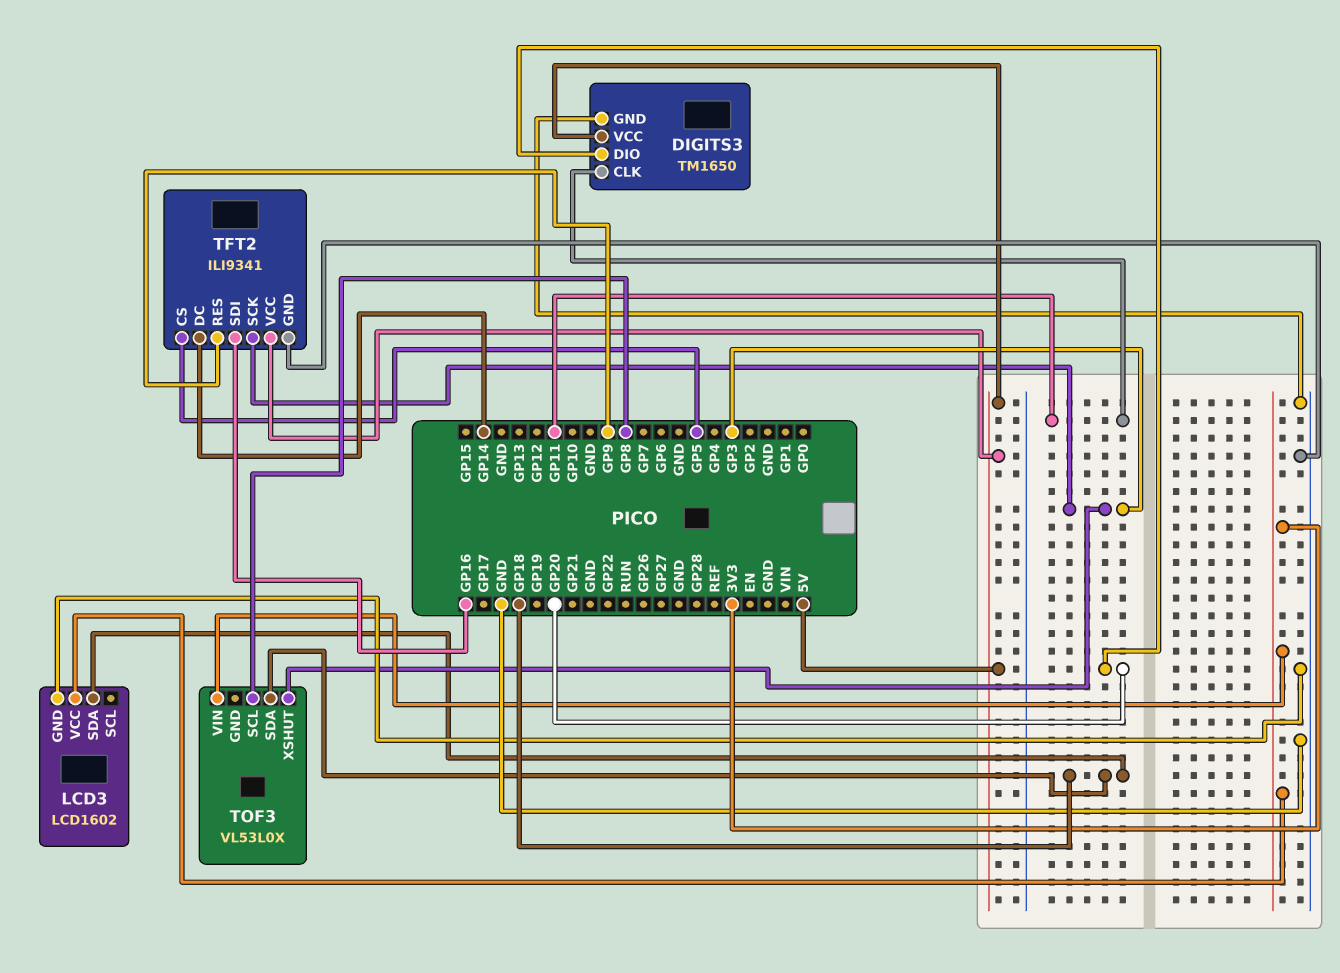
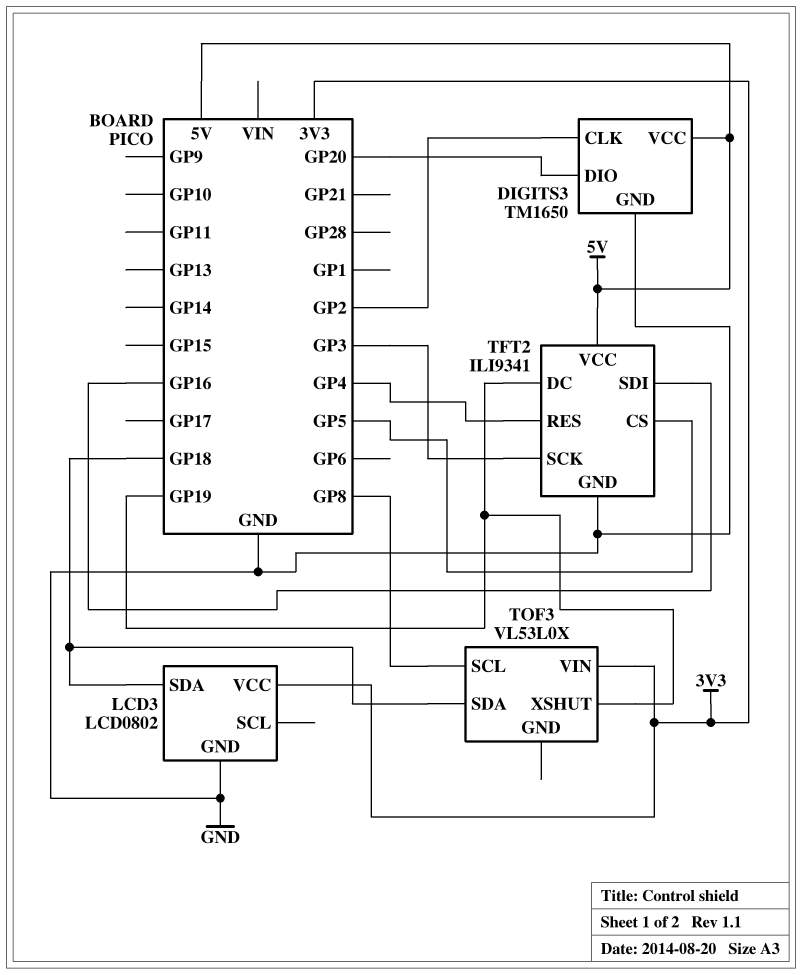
DIGITS3 pin CLK: GP11 -> GP2
LCD3: LCD1602 -> LCD0802
TFT2 pin DC: GP14 -> GP19
TFT2 pin RES: GP9 -> GP4
TOF3 pin XSHUT: GP3 -> GP19

